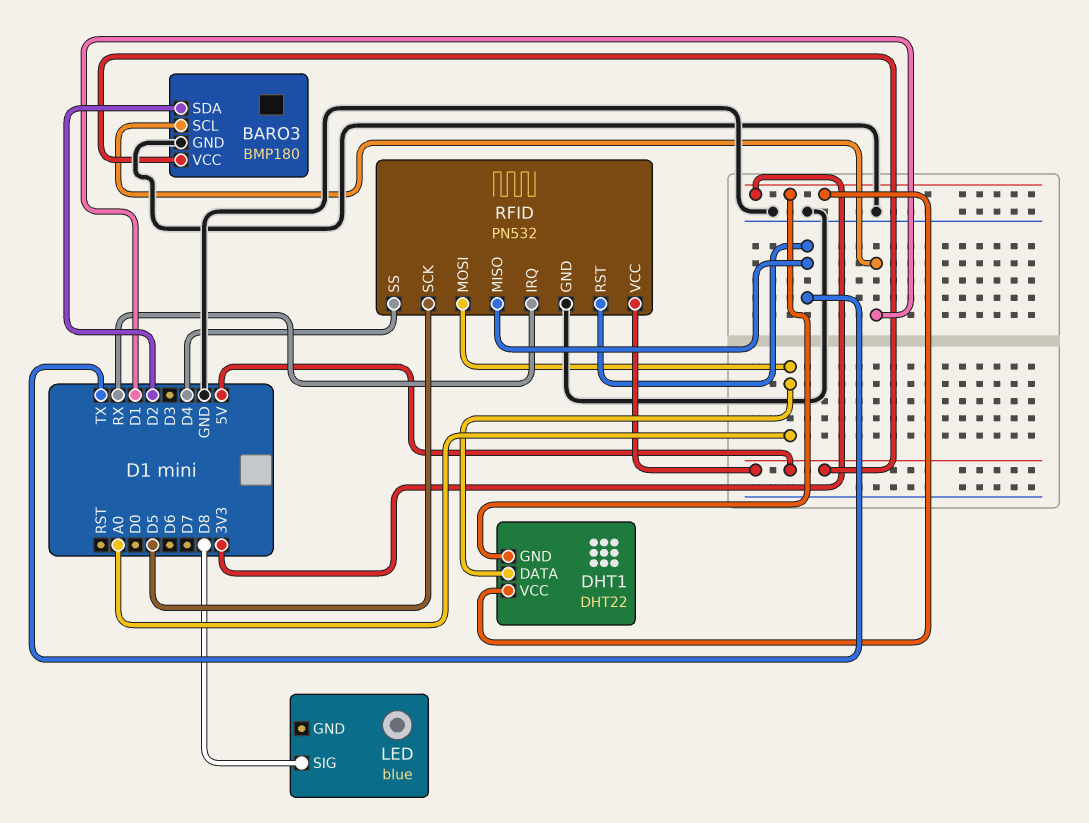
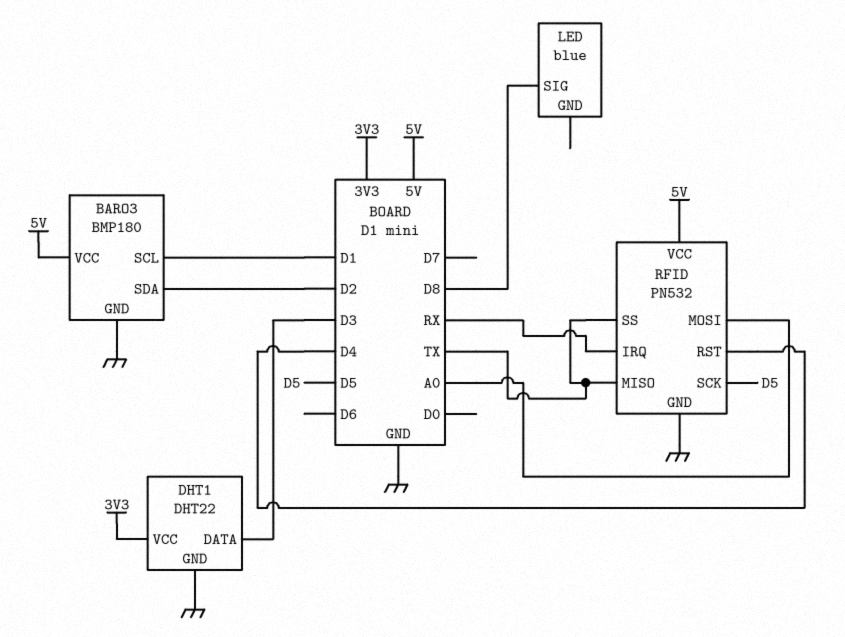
DHT1 pin DATA: A0 -> D3
DHT1 pin GND: 3V3 -> GND
RFID pin RST: TX -> D4
RFID pin SS: D4 -> TX

